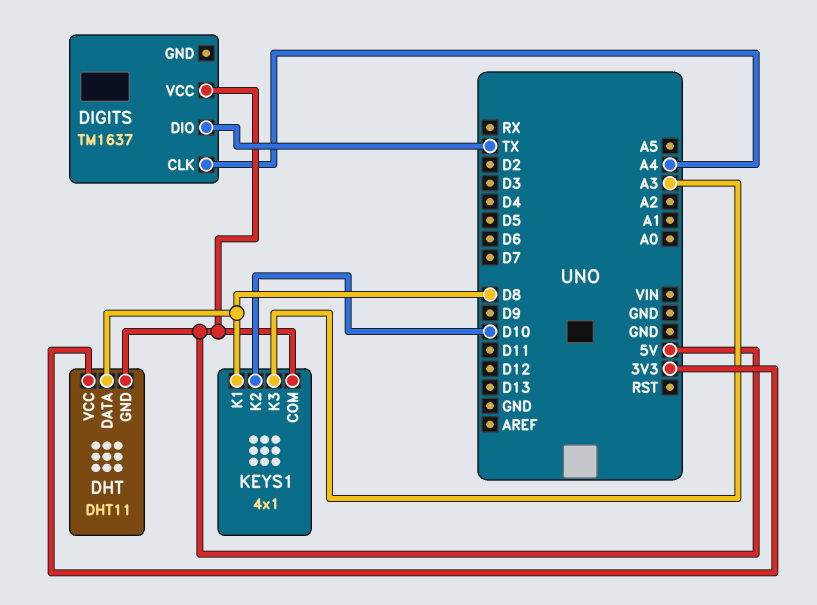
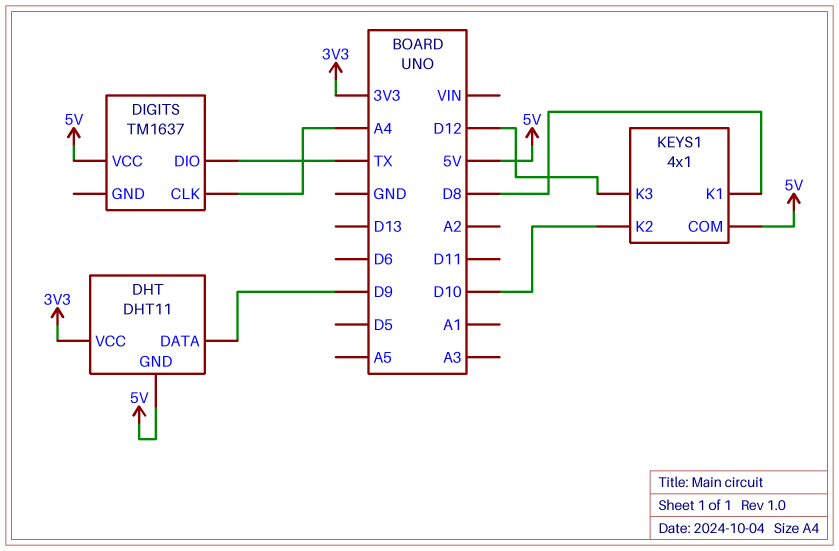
DHT pin DATA: D8 -> D9
KEYS1 pin K3: A3 -> D12

